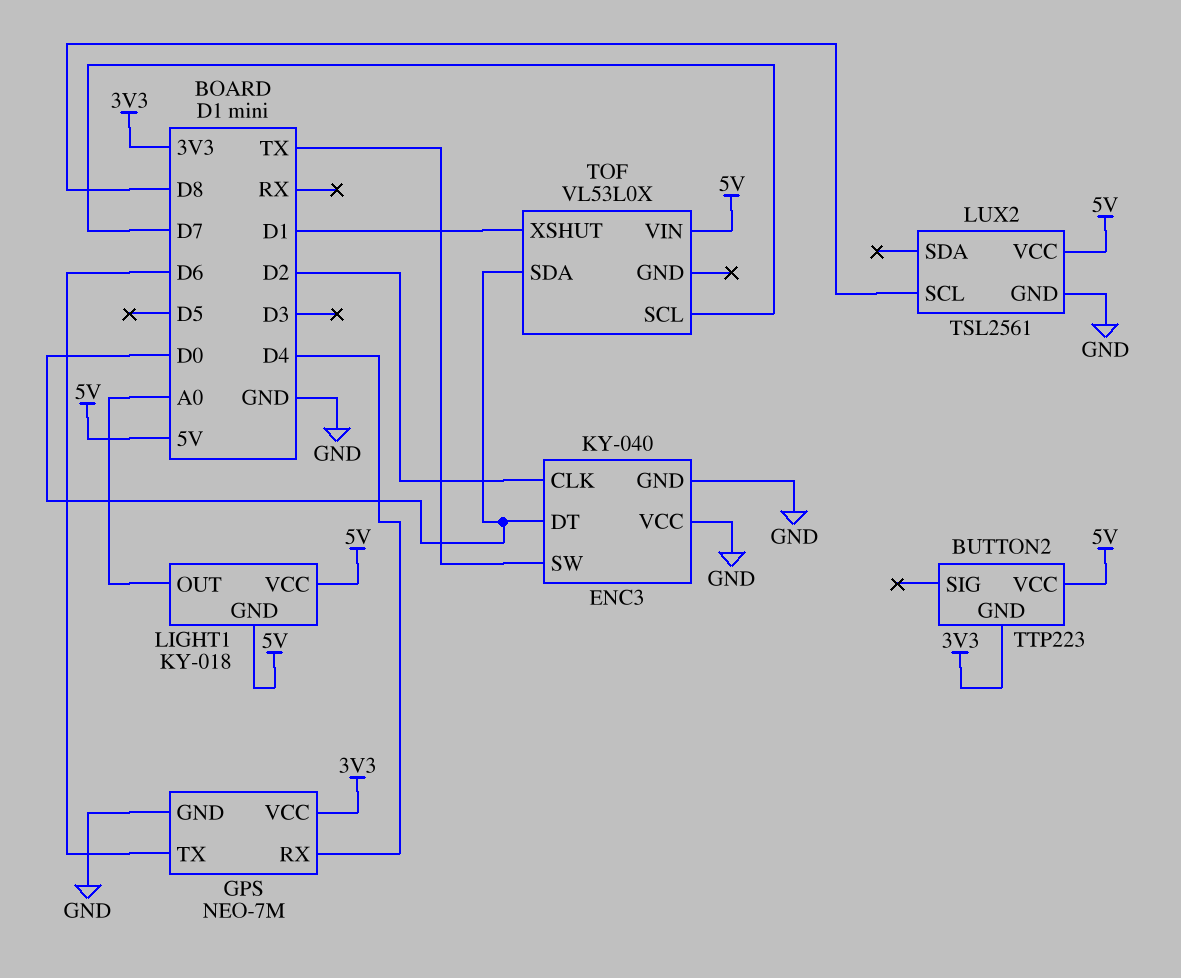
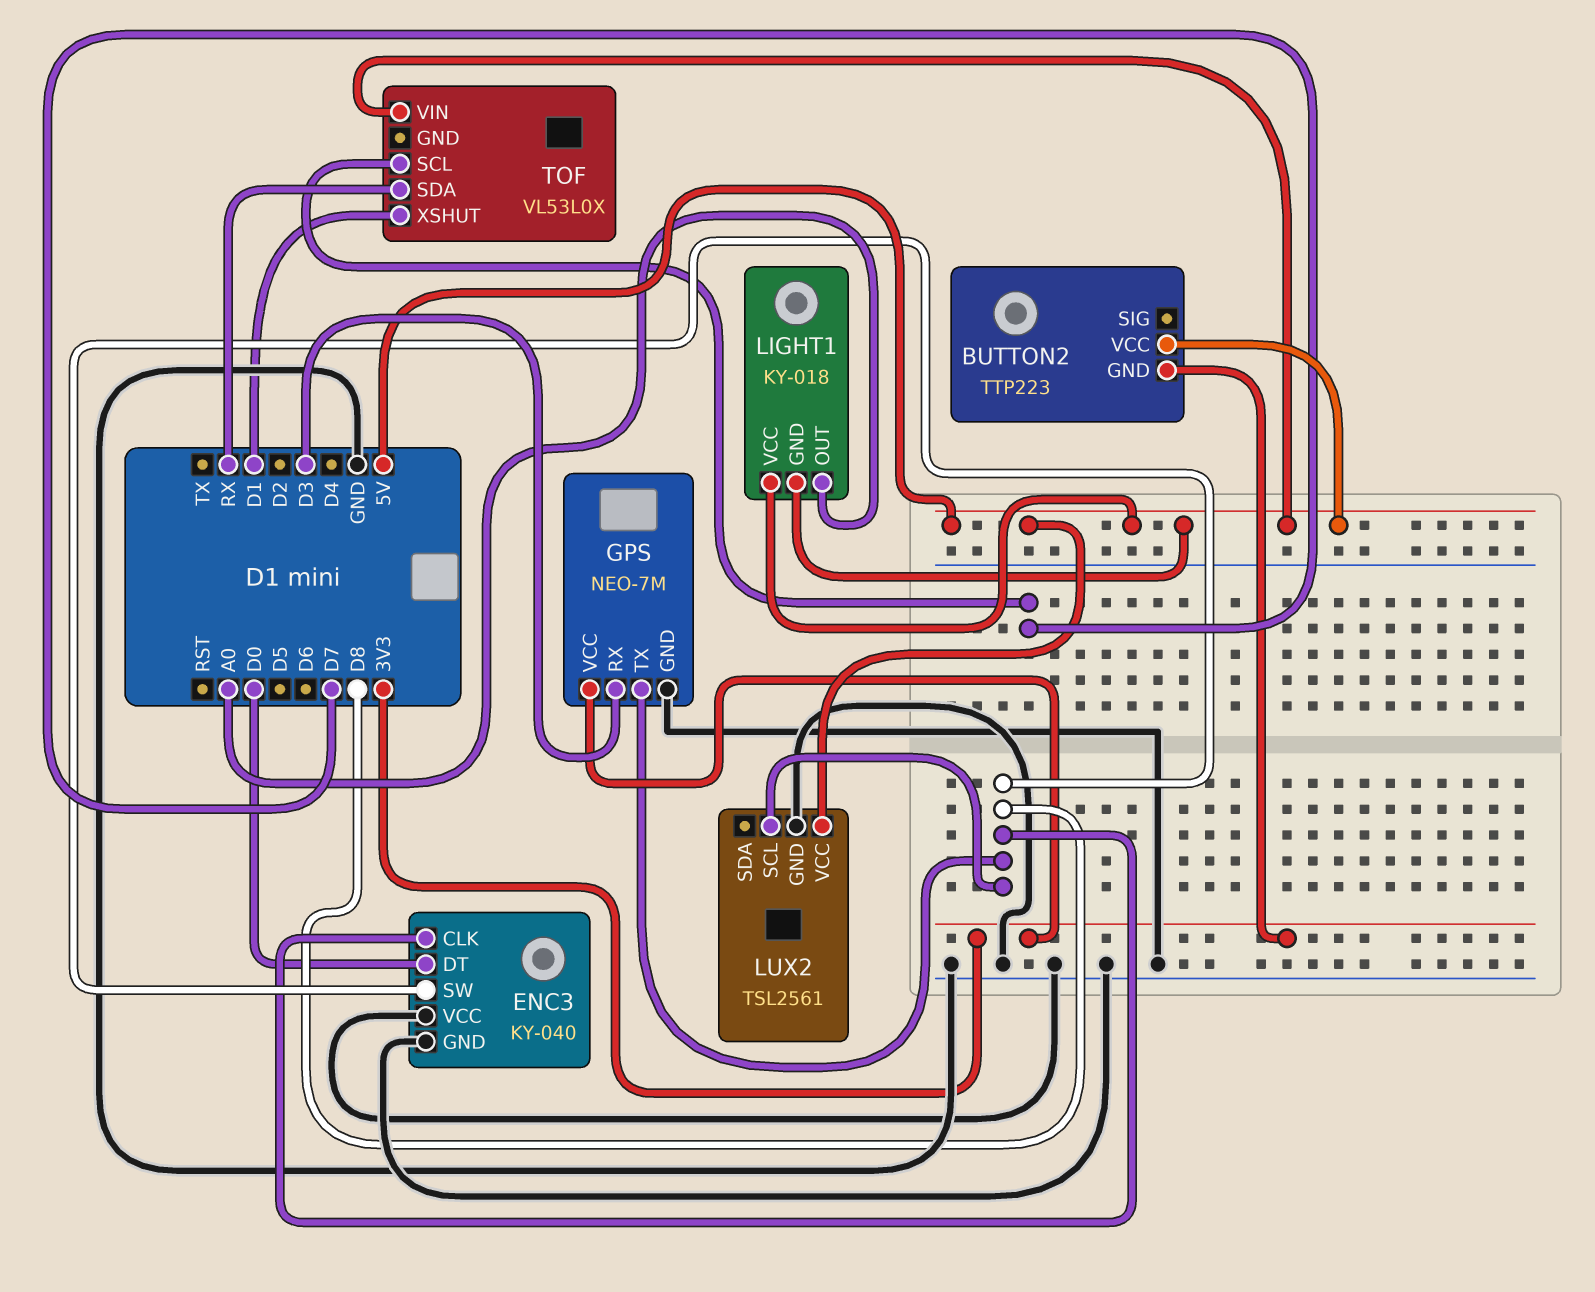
ENC3 pin CLK: D2 -> D8
ENC3 pin SW: TX -> D8
GPS pin RX: D4 -> D3
GPS pin TX: D6 -> D8
TOF pin SDA: D0 -> RX

